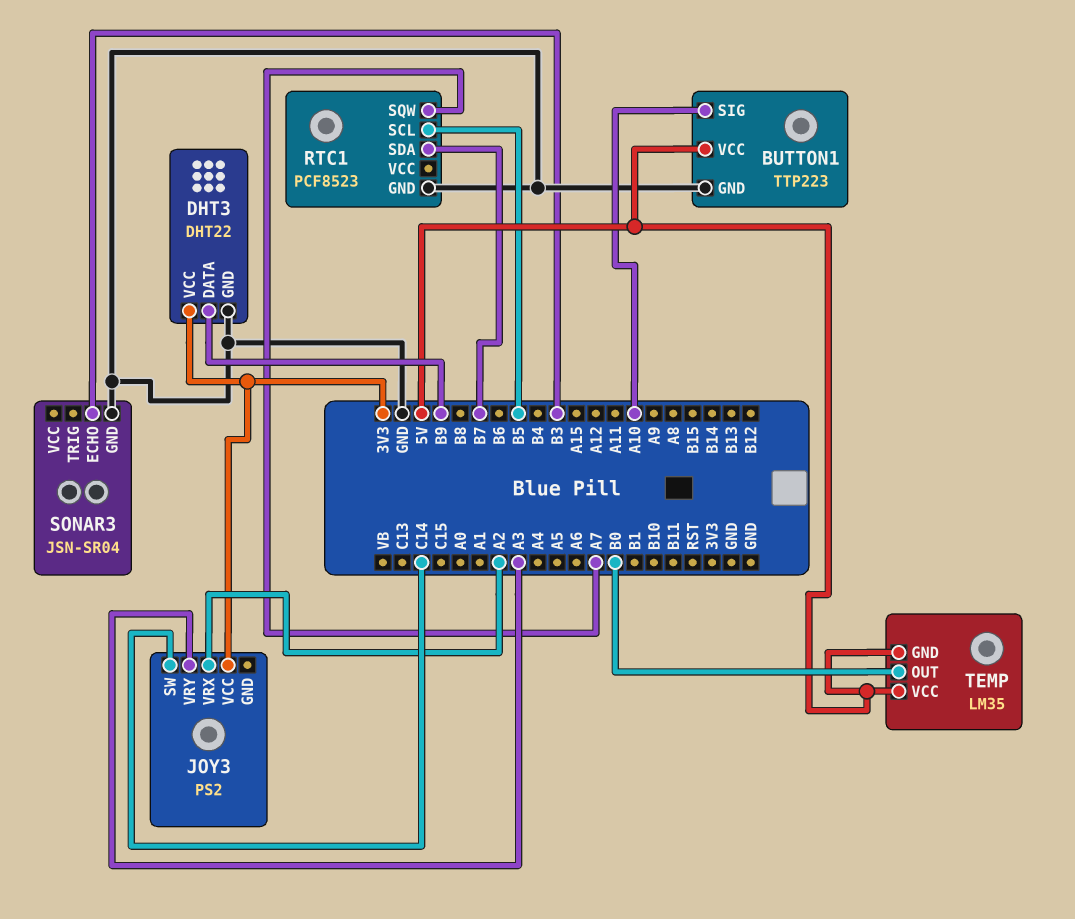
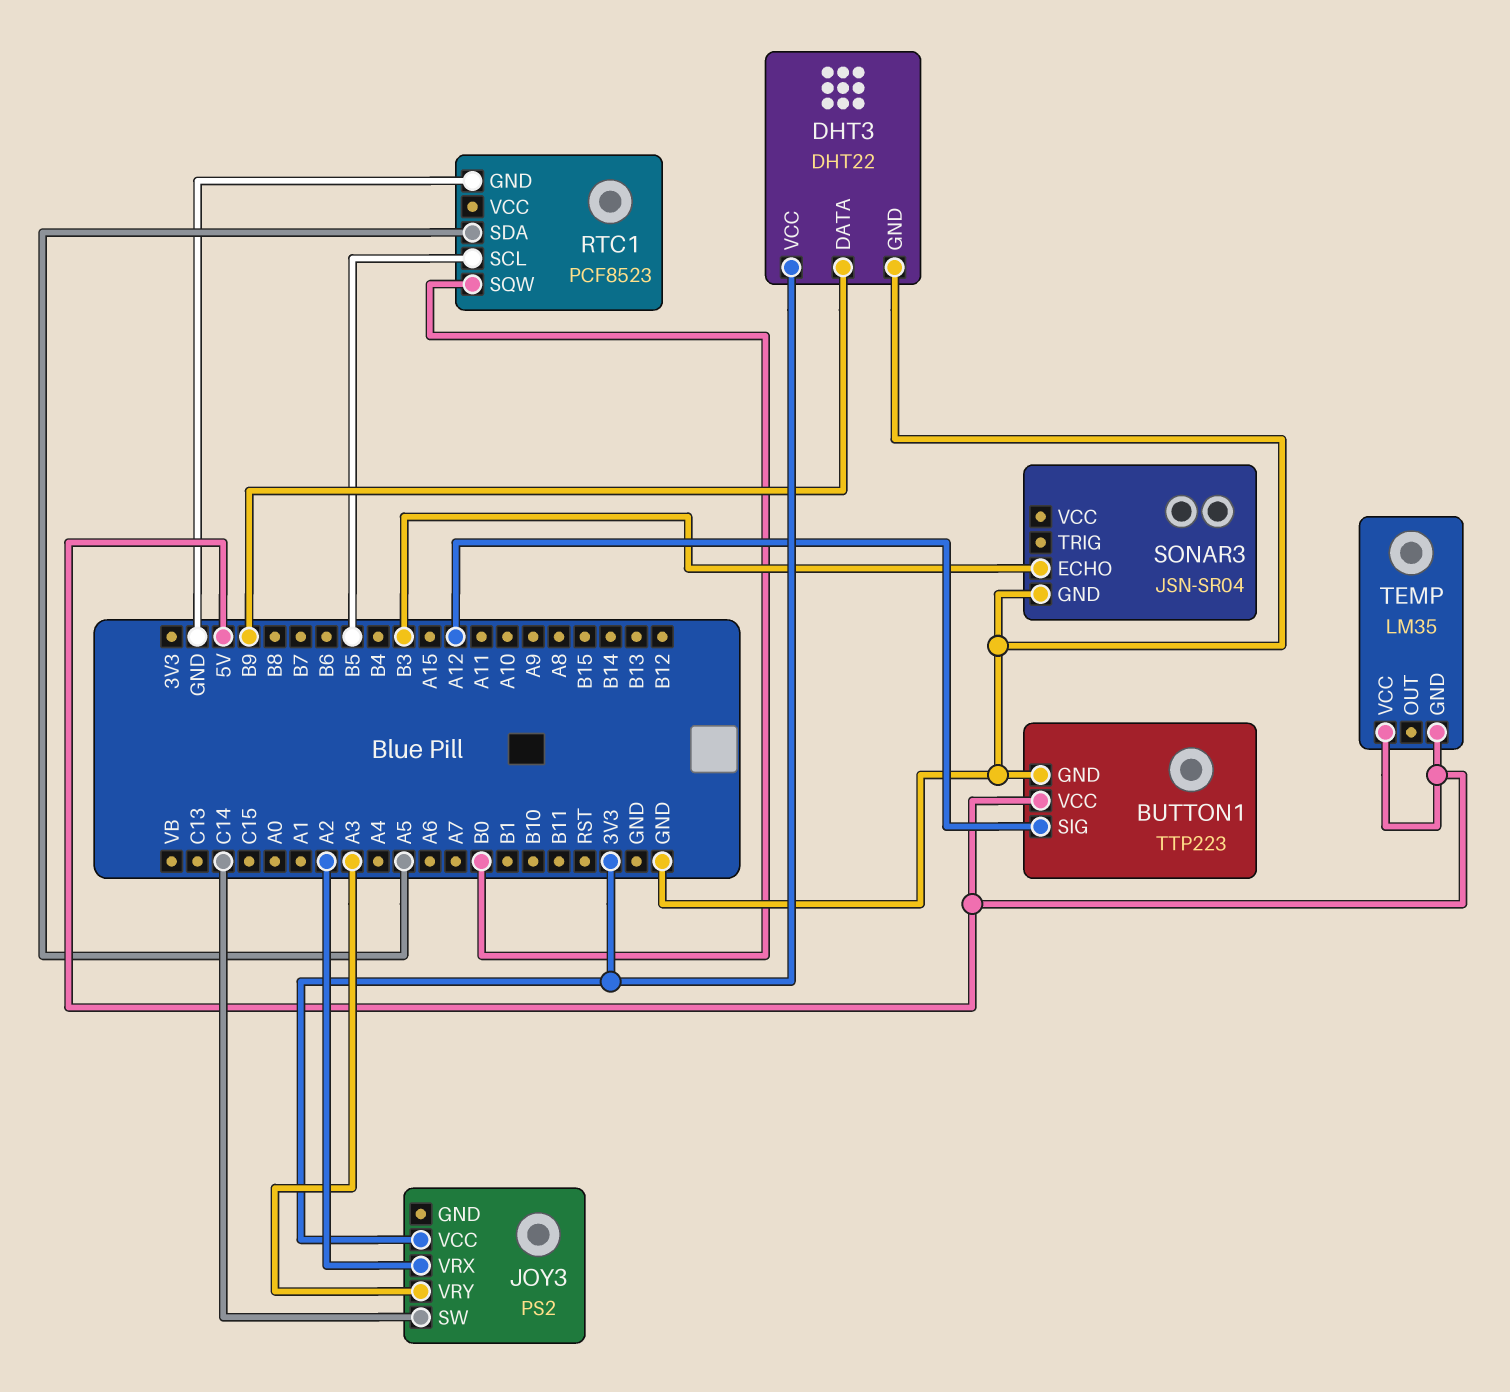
BUTTON1 pin SIG: A10 -> A12
RTC1 pin SDA: B7 -> A5
RTC1 pin SQW: A7 -> B0
TEMP pin OUT: B0 -> none

